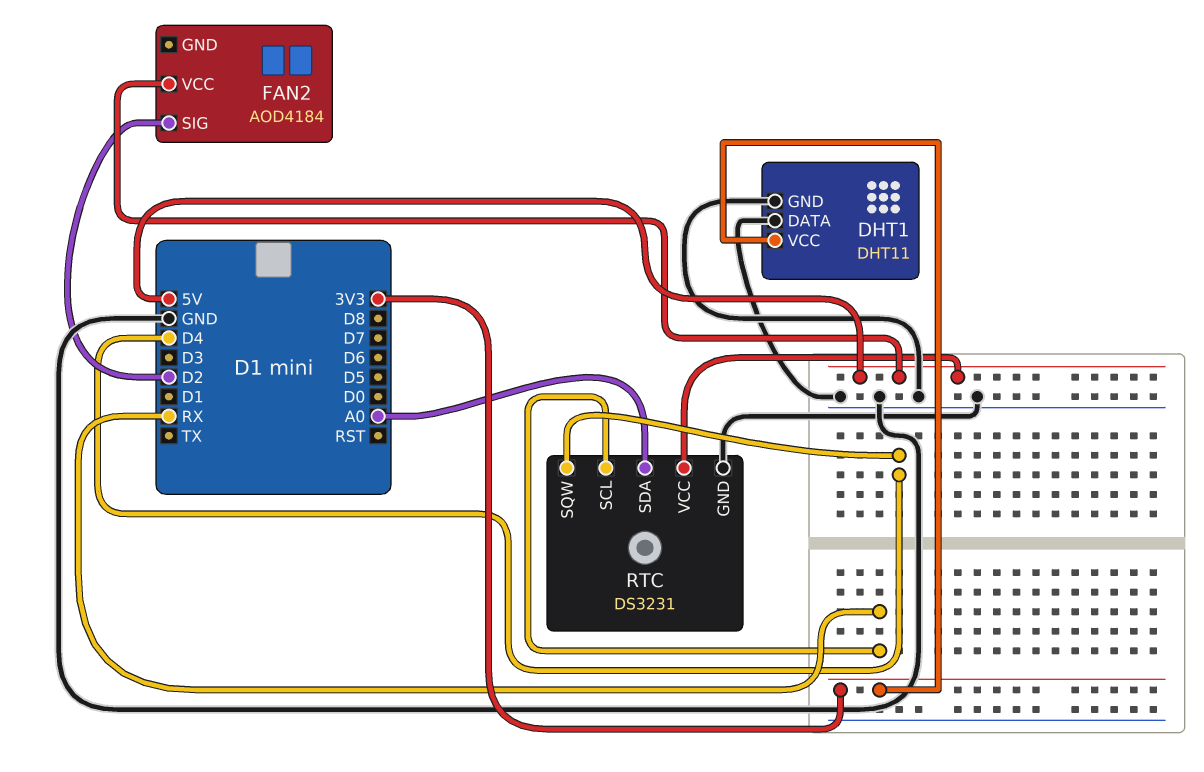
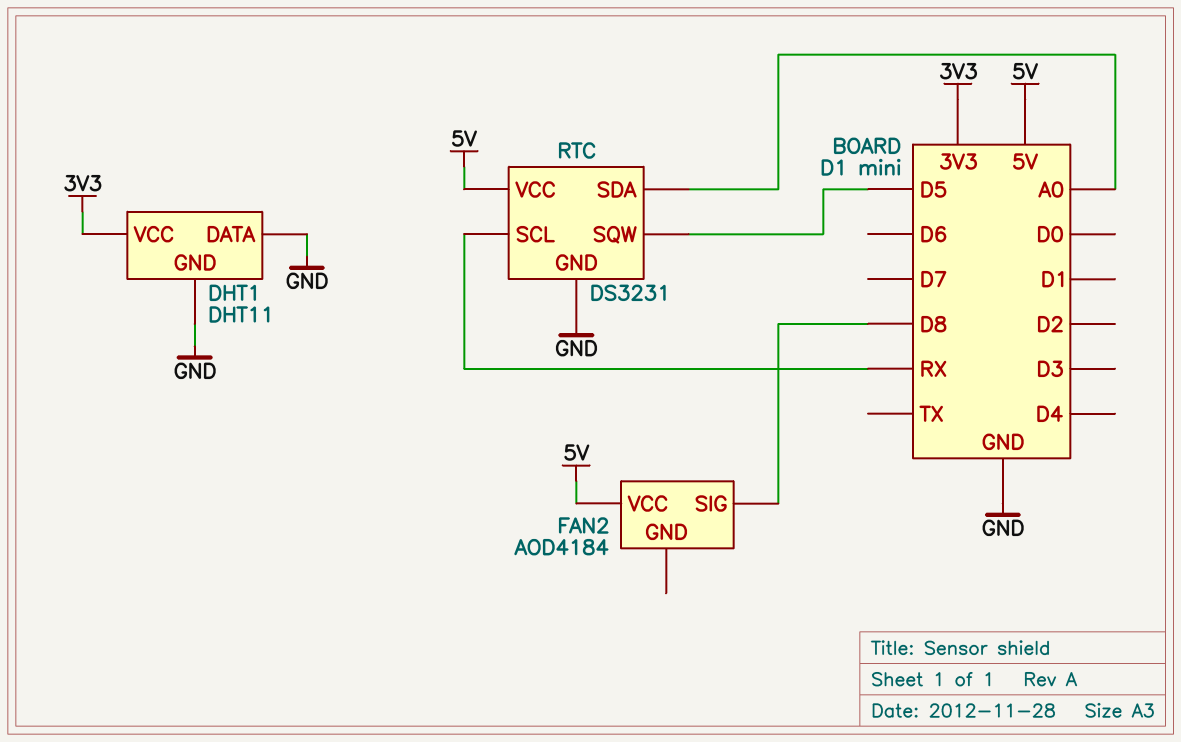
FAN2 pin SIG: D2 -> D8
RTC pin SQW: D4 -> D5

